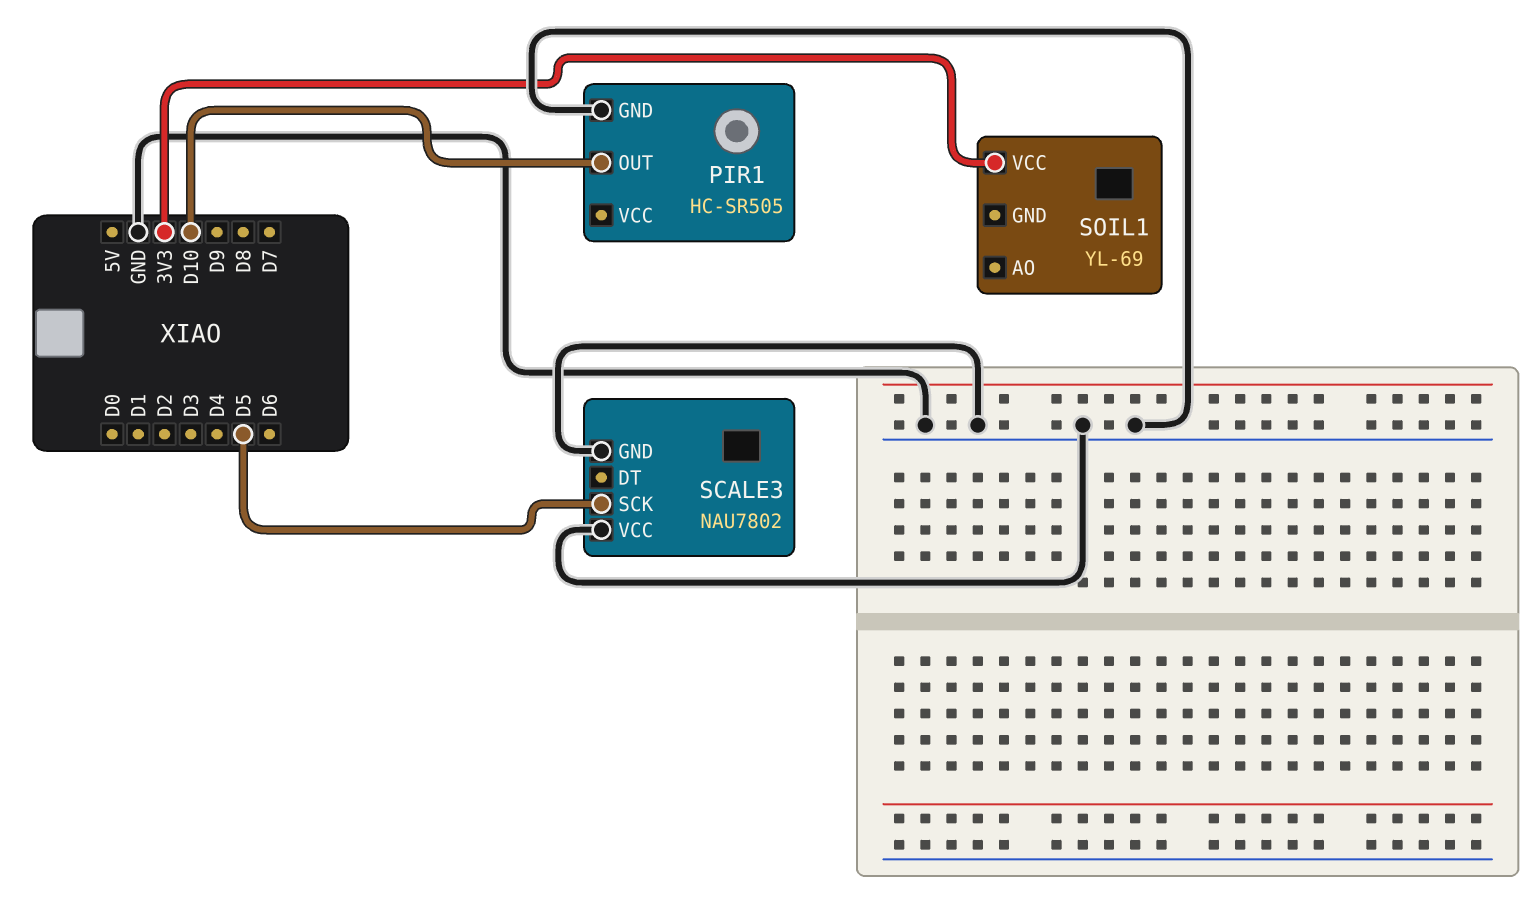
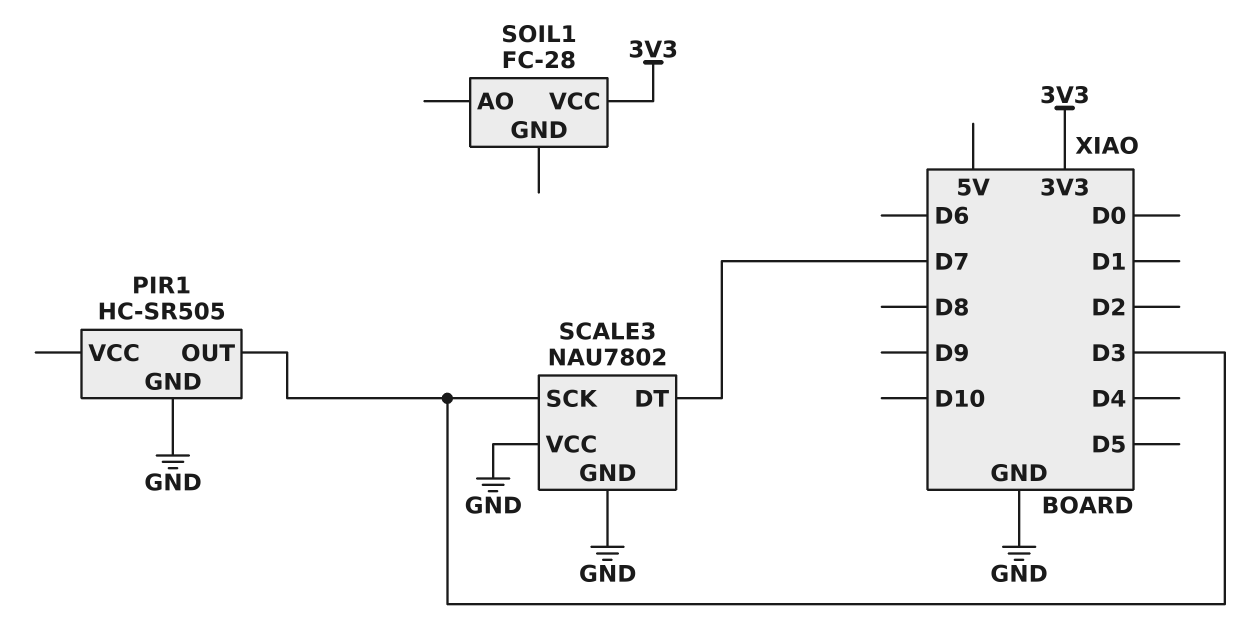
PIR1 pin OUT: D10 -> D3
SCALE3 pin DT: none -> D7
SCALE3 pin SCK: D5 -> D3
SOIL1: YL-69 -> FC-28

